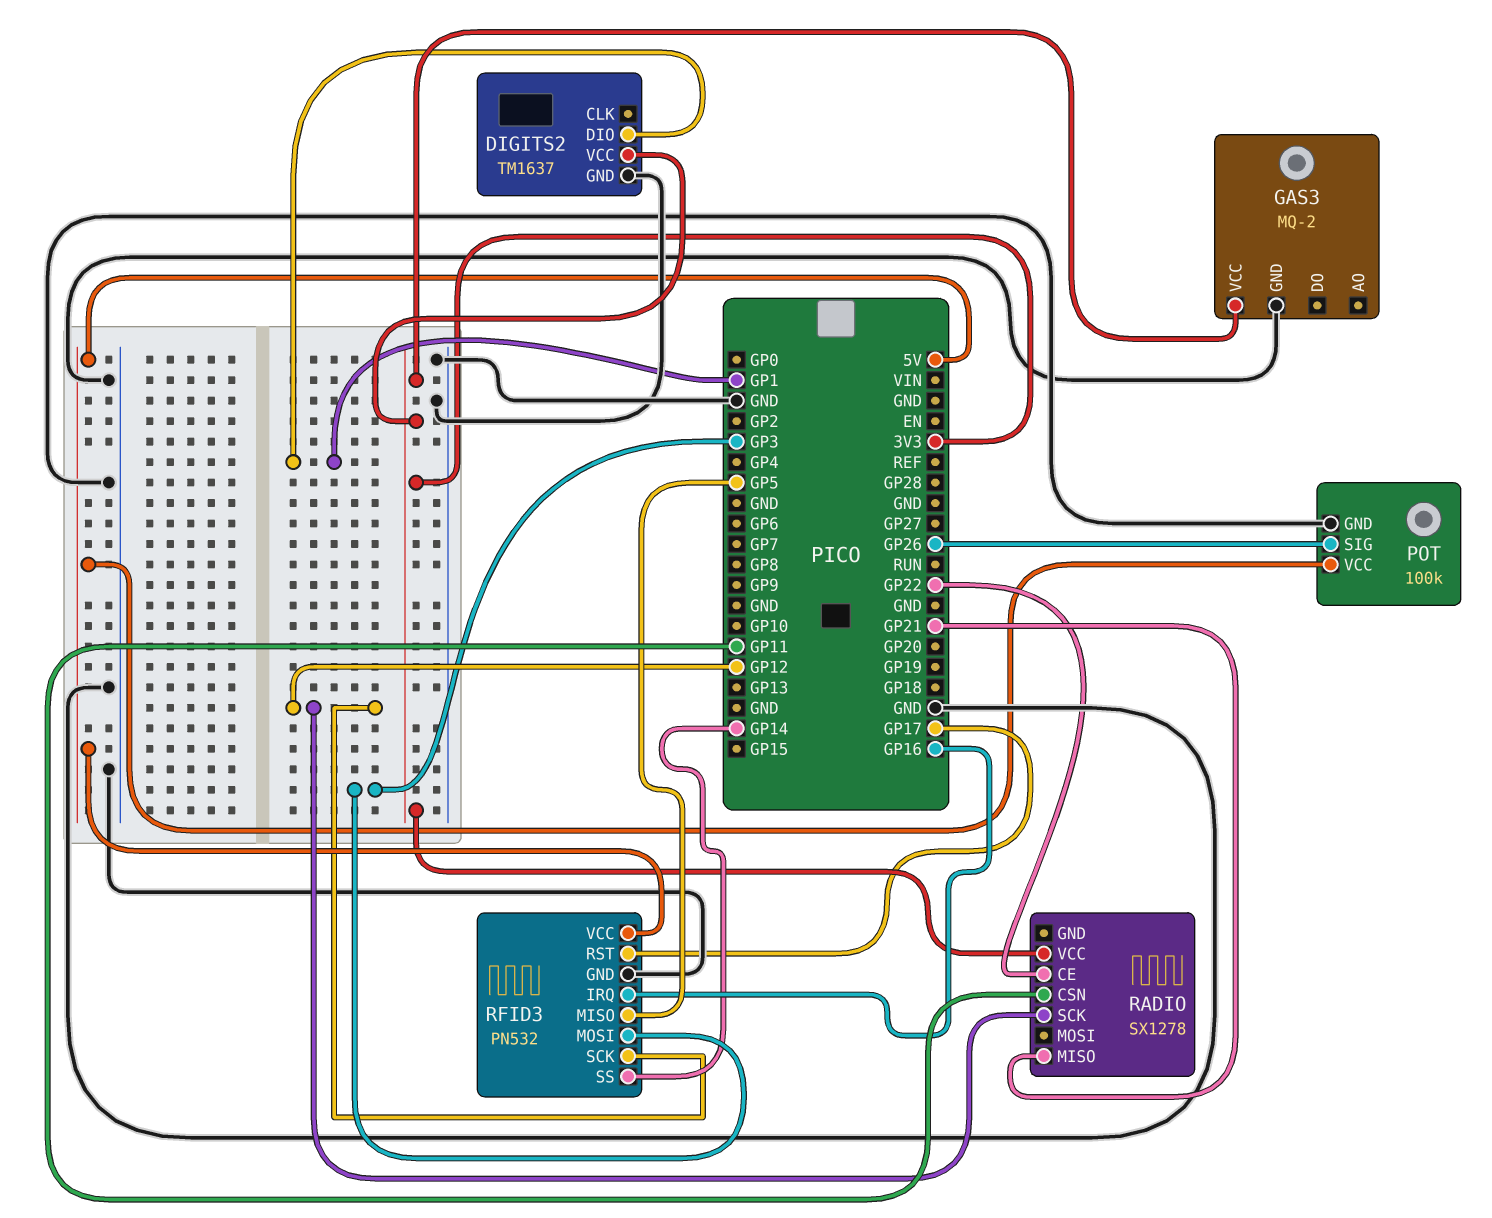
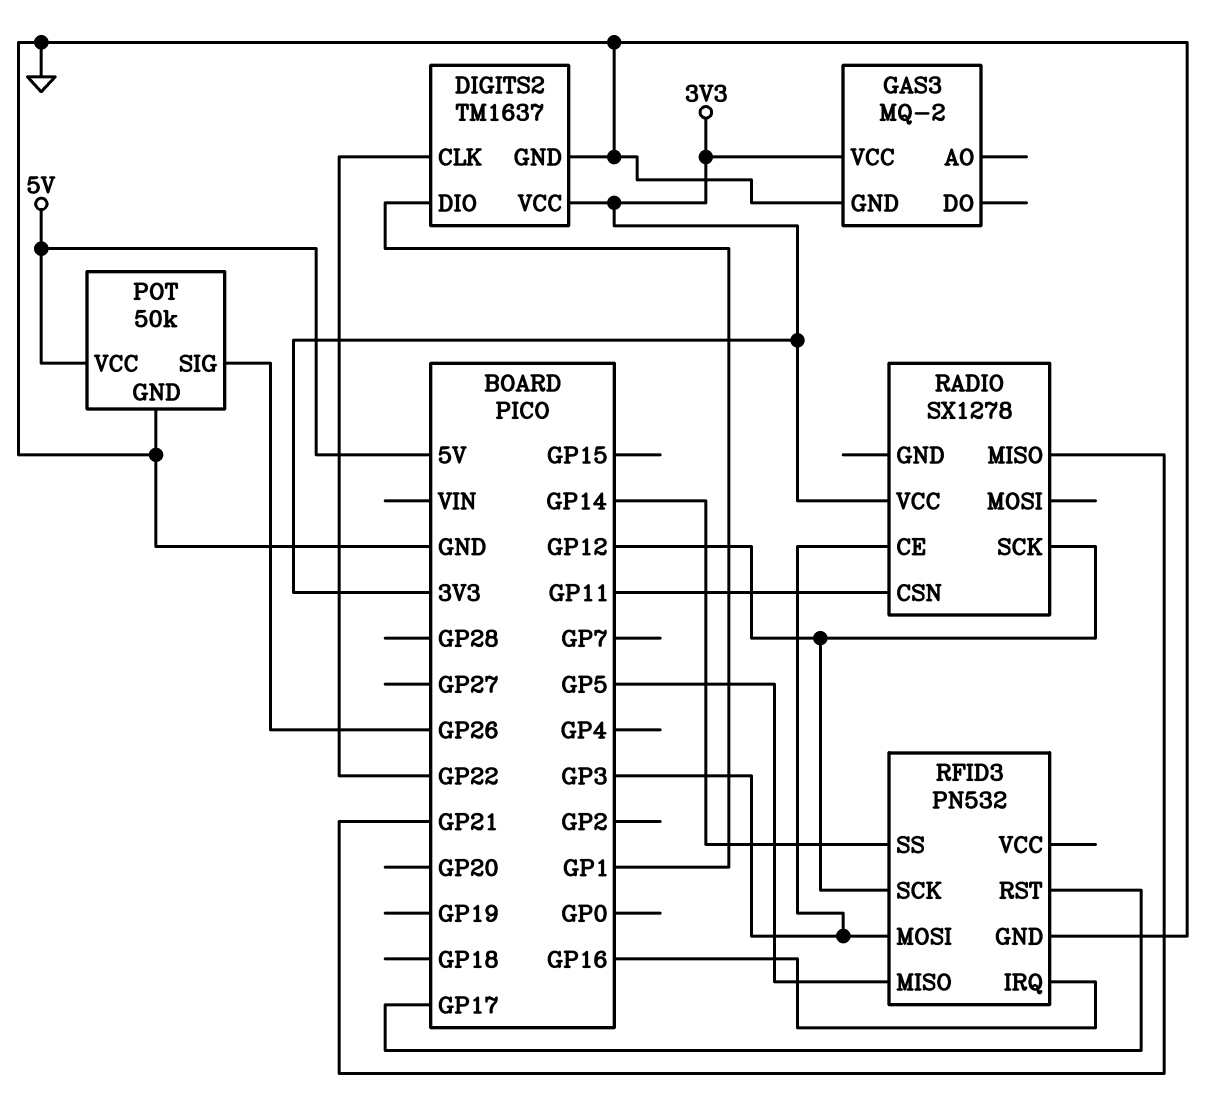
DIGITS2 pin CLK: none -> GP22
POT: 100k -> 50k
RADIO pin CE: GP22 -> GP3
RFID3 pin VCC: 5V -> none

